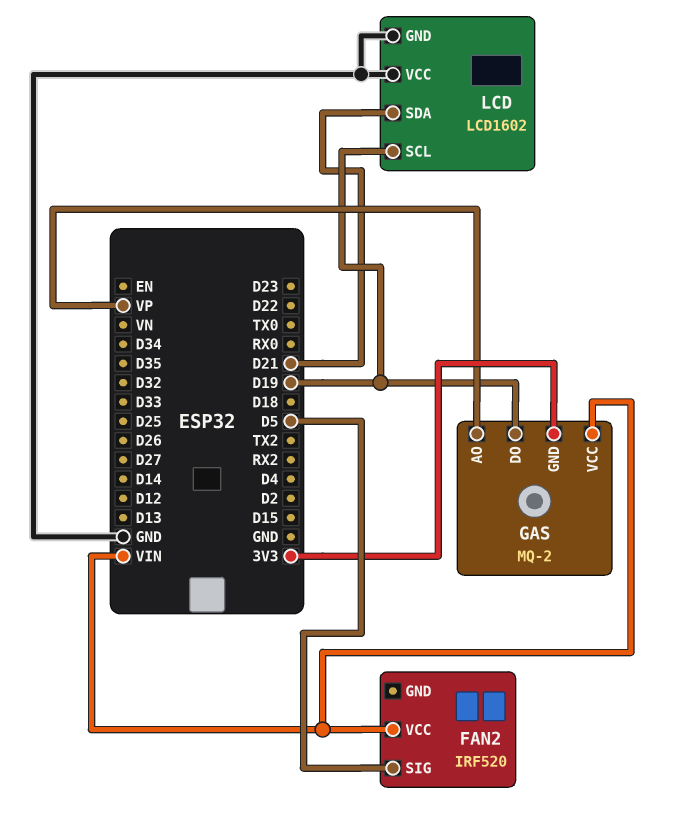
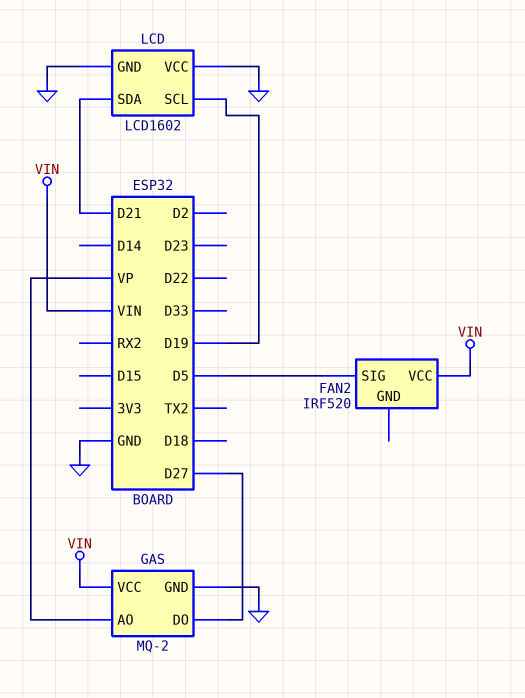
GAS pin DO: D19 -> D27
GAS pin GND: 3V3 -> GND

